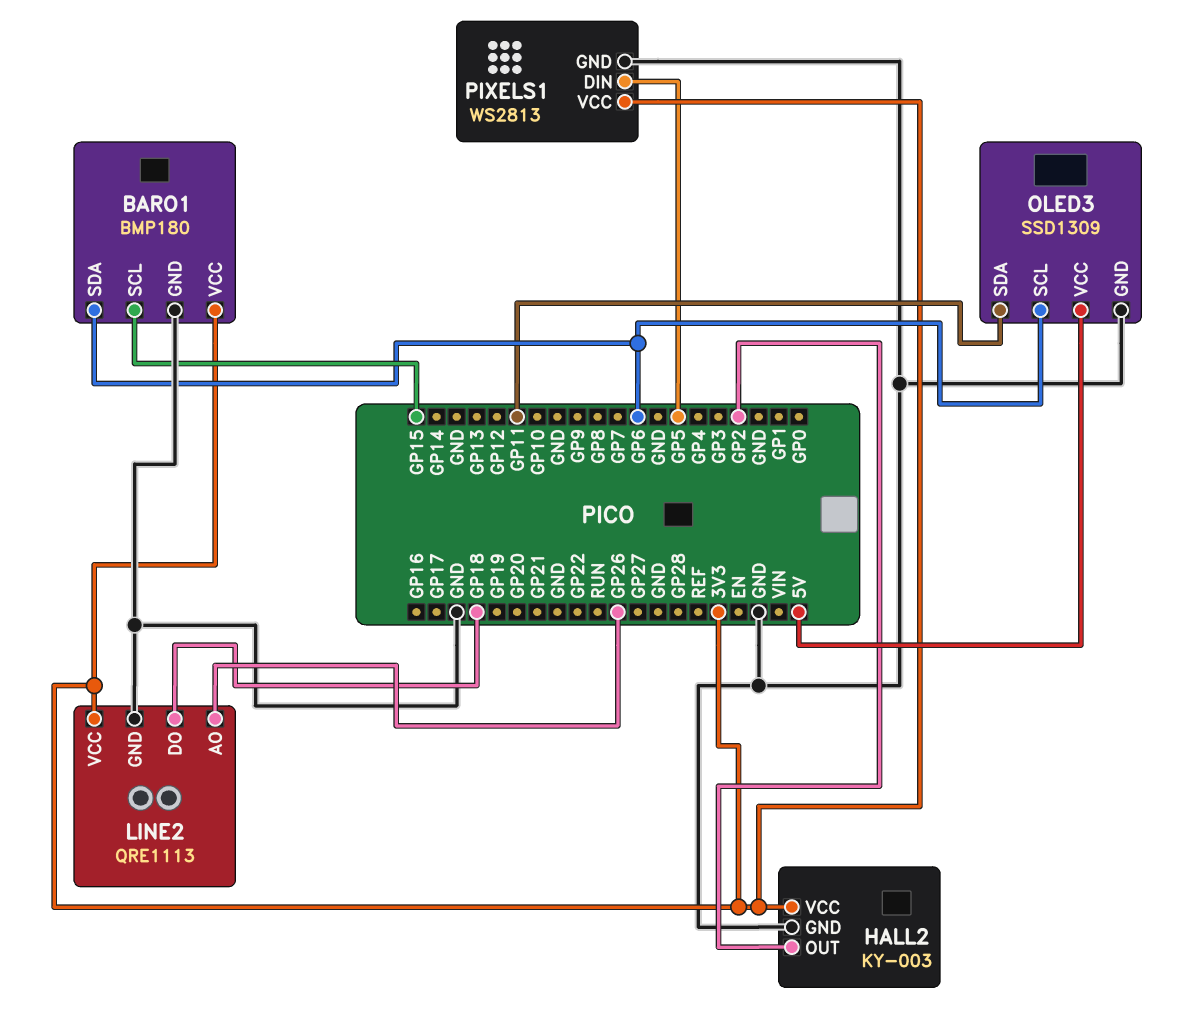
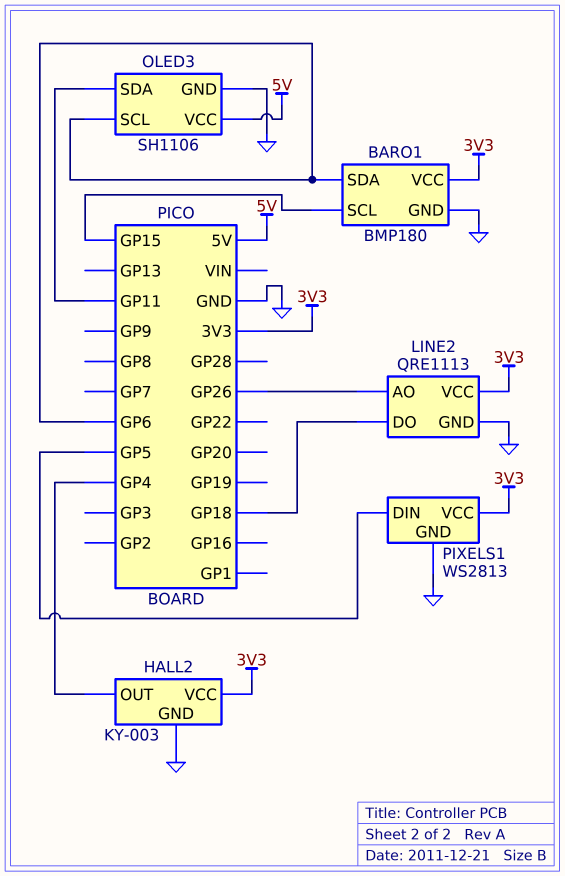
HALL2 pin OUT: GP2 -> GP4
OLED3: SSD1309 -> SH1106

